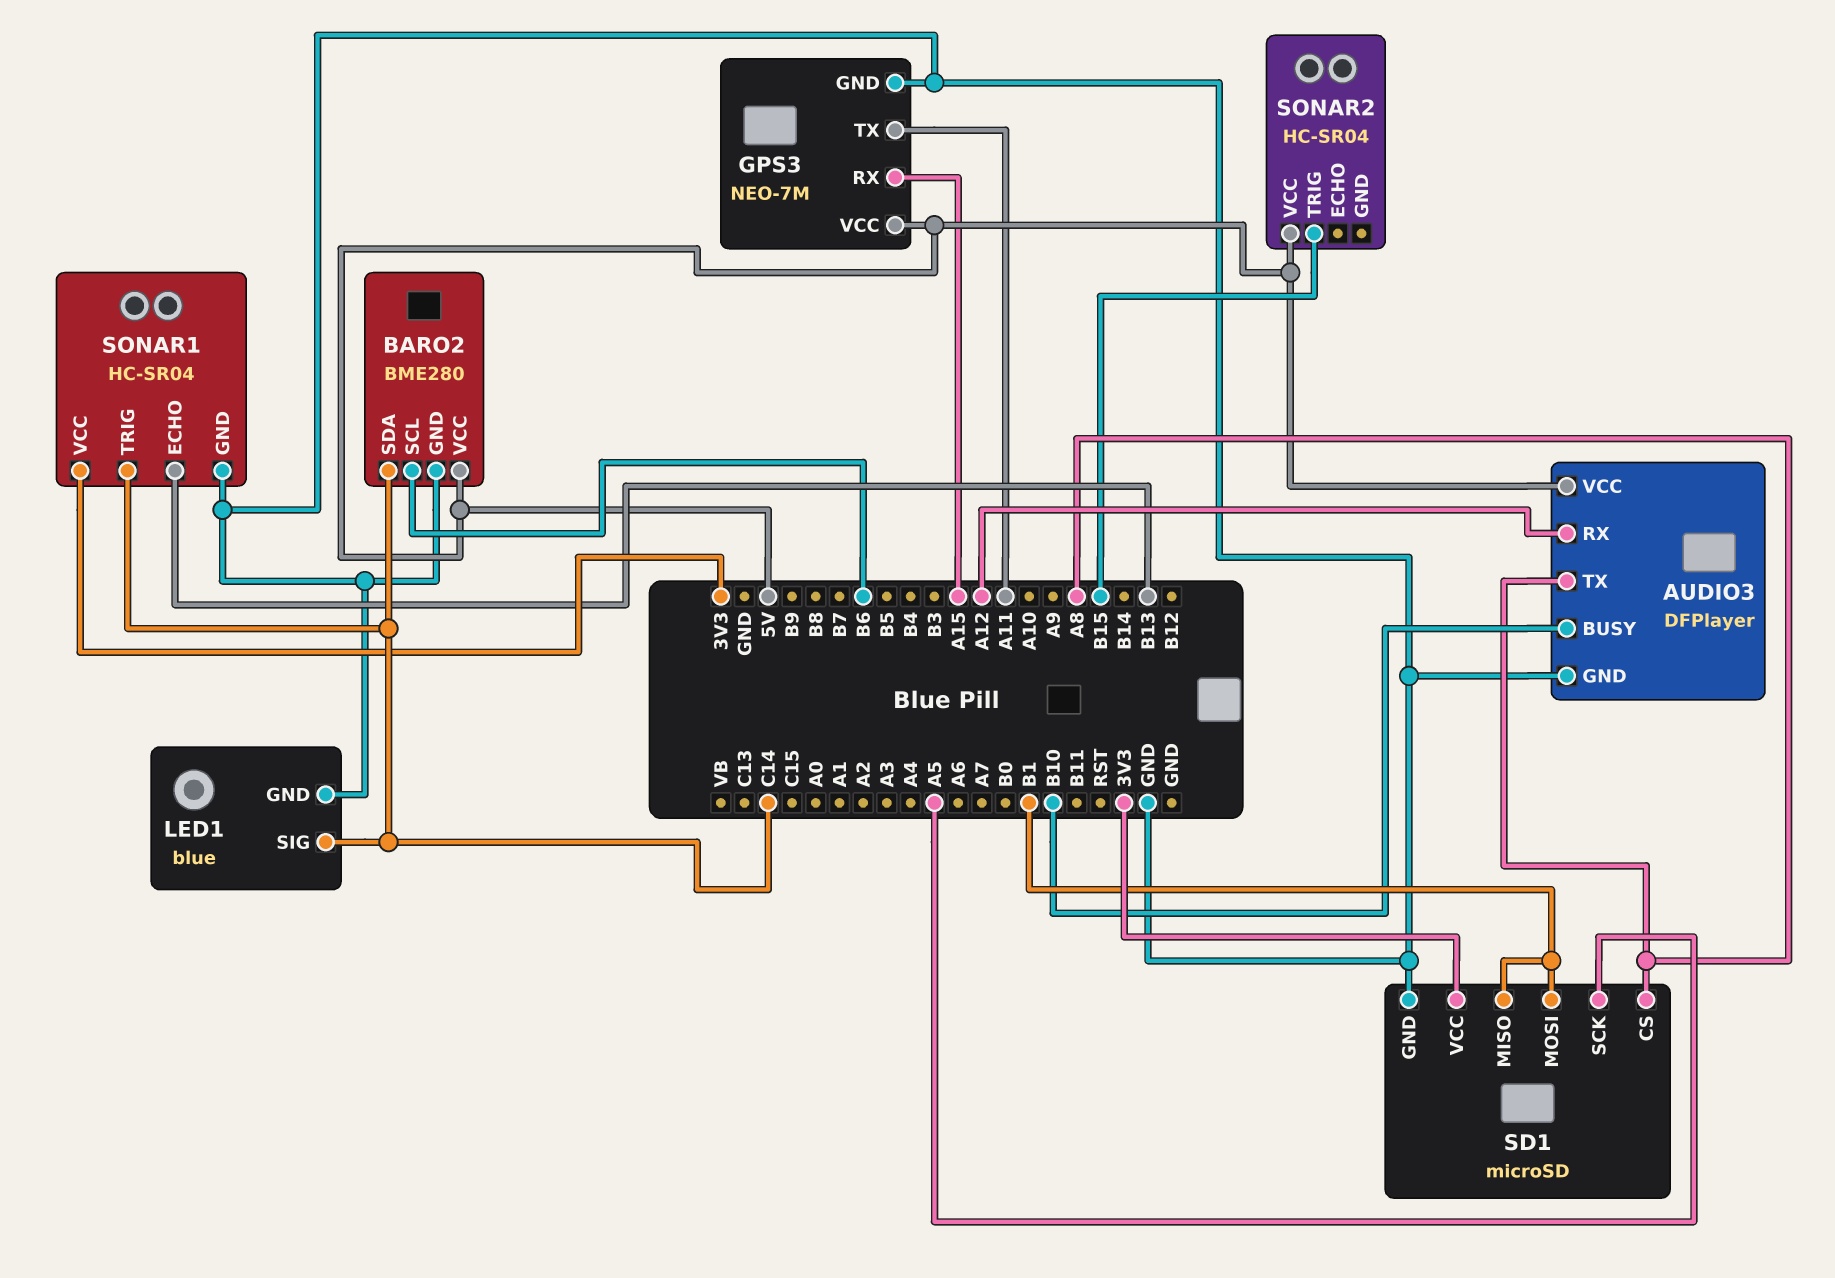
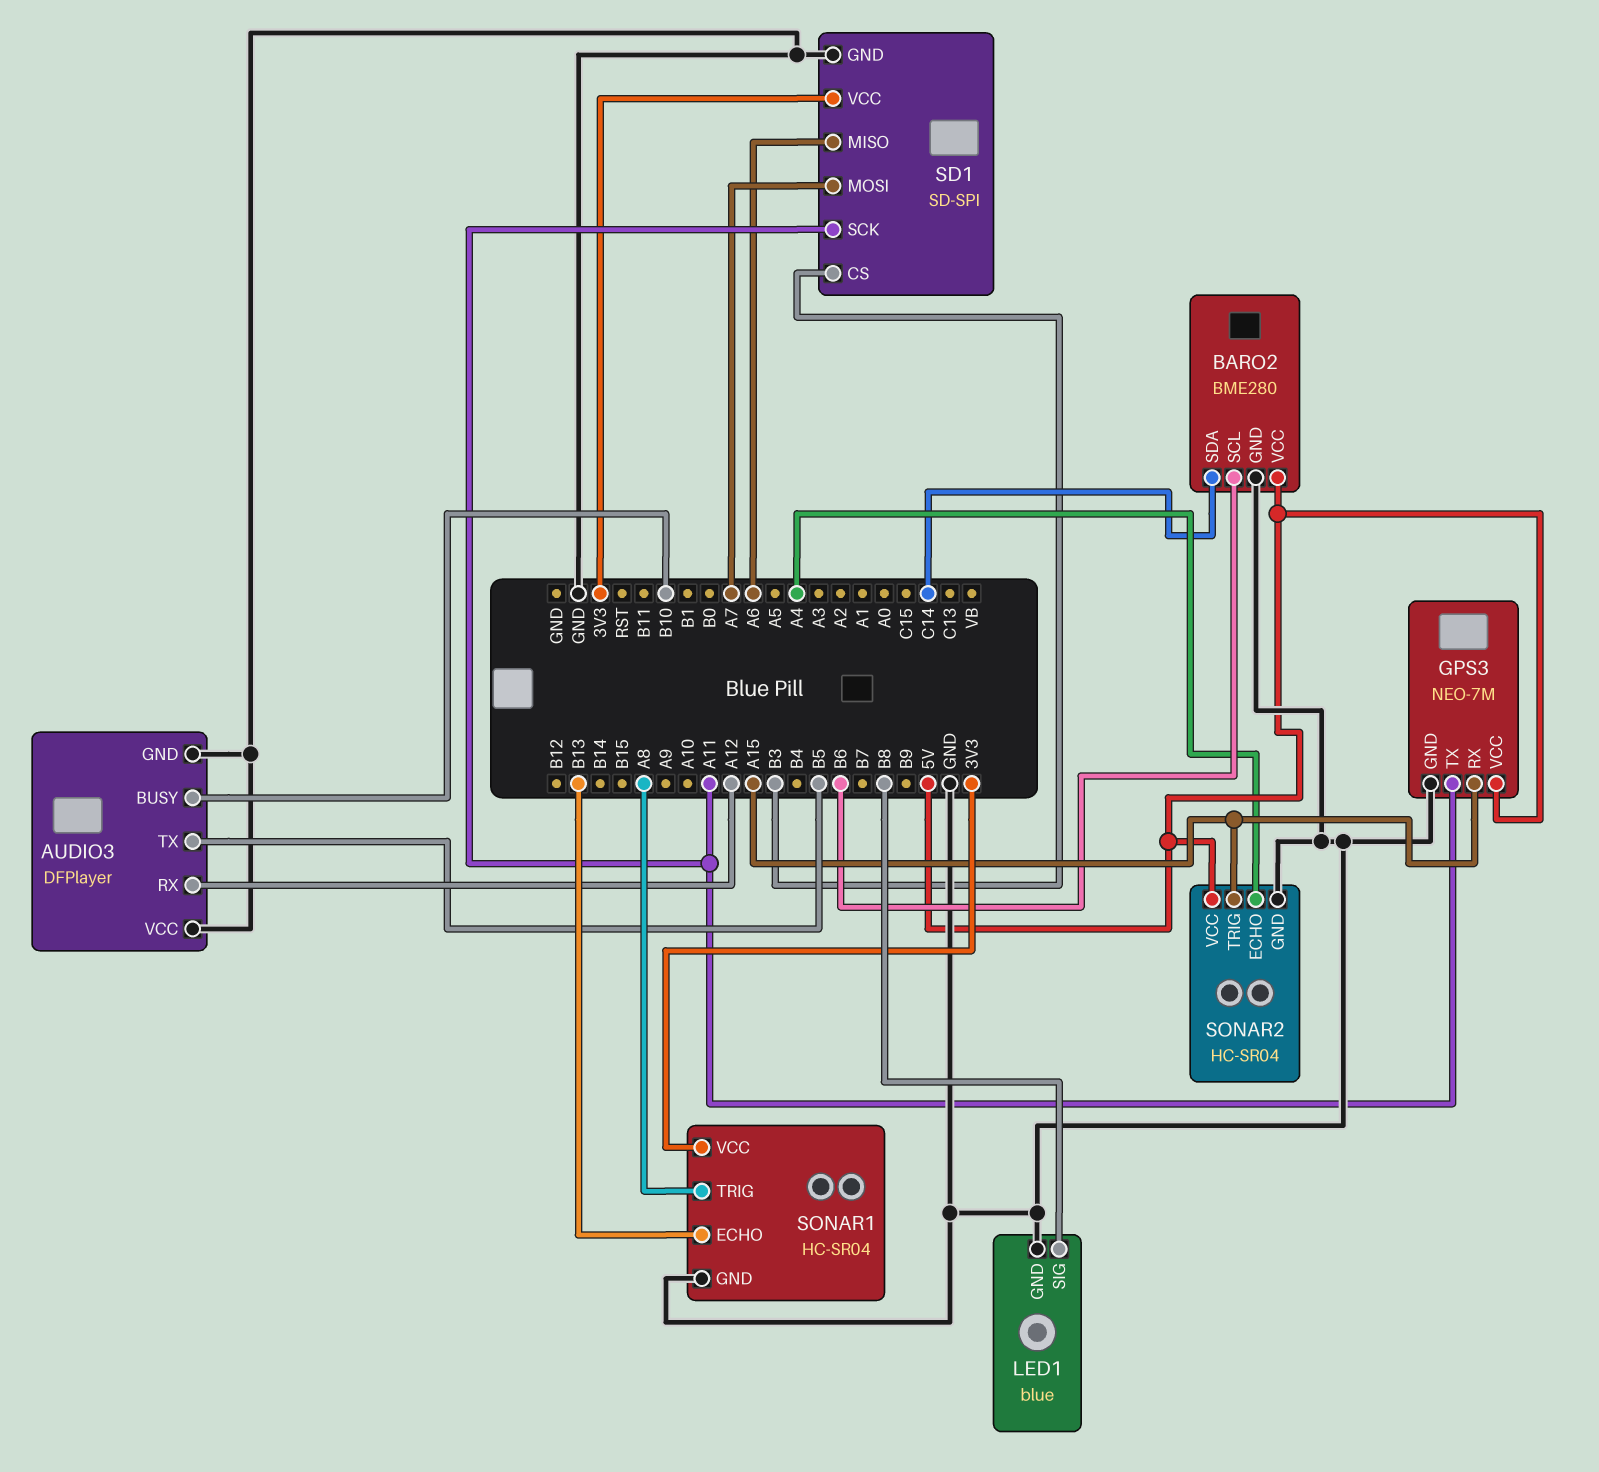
AUDIO3 pin TX: A8 -> B5
AUDIO3 pin VCC: 5V -> GND
LED1 pin SIG: C14 -> B8
SD1: microSD -> SD-SPI
SD1 pin CS: A8 -> B3
SD1 pin MISO: B1 -> A6
SD1 pin MOSI: B1 -> A7
SD1 pin SCK: A5 -> A11
SONAR1 pin TRIG: C14 -> A8
SONAR2 pin ECHO: none -> A4
SONAR2 pin GND: none -> GND
SONAR2 pin TRIG: B15 -> A15

